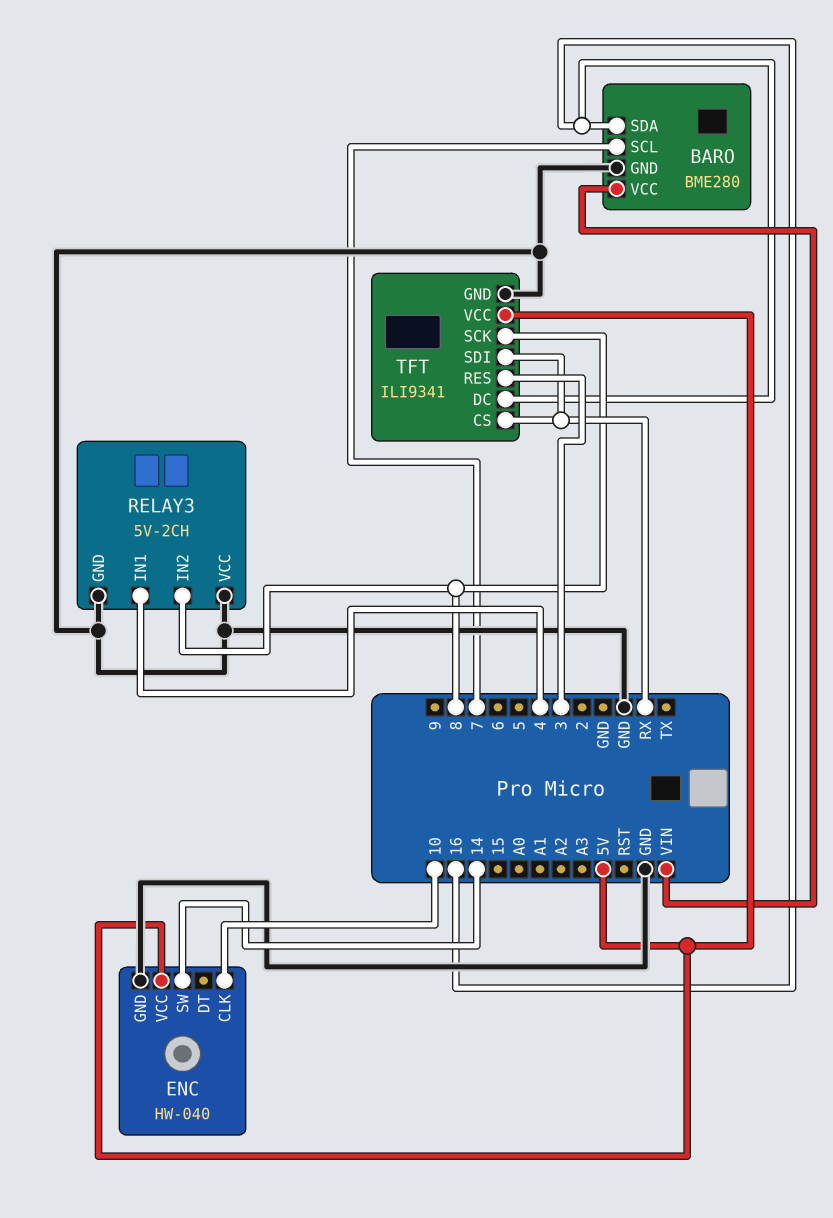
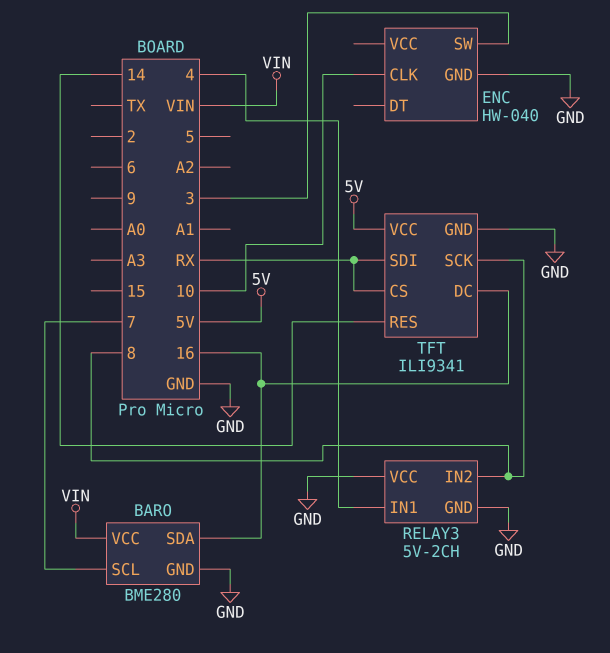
ENC pin SW: 14 -> 3
ENC pin VCC: 5V -> none
TFT pin RES: 3 -> 14

